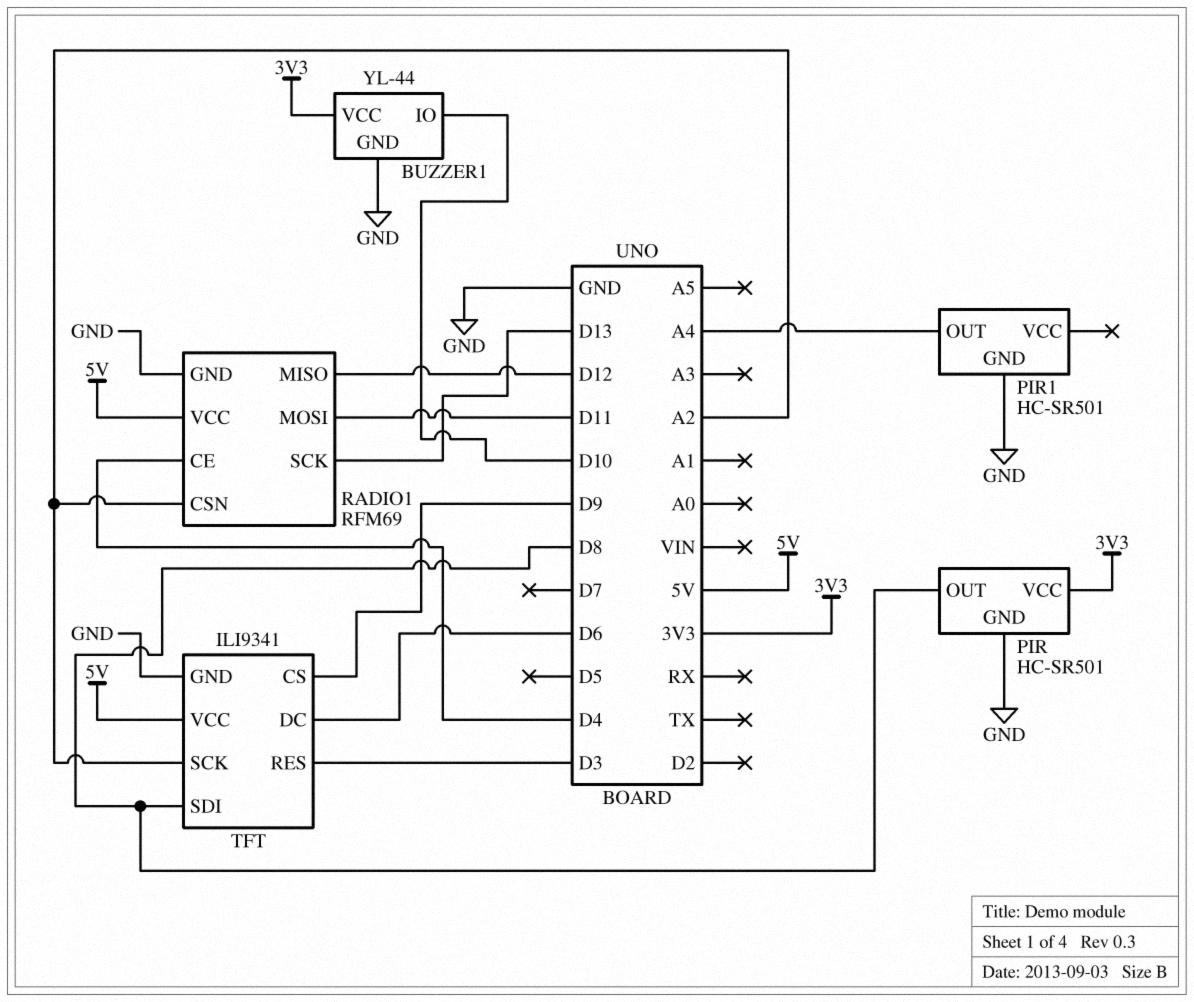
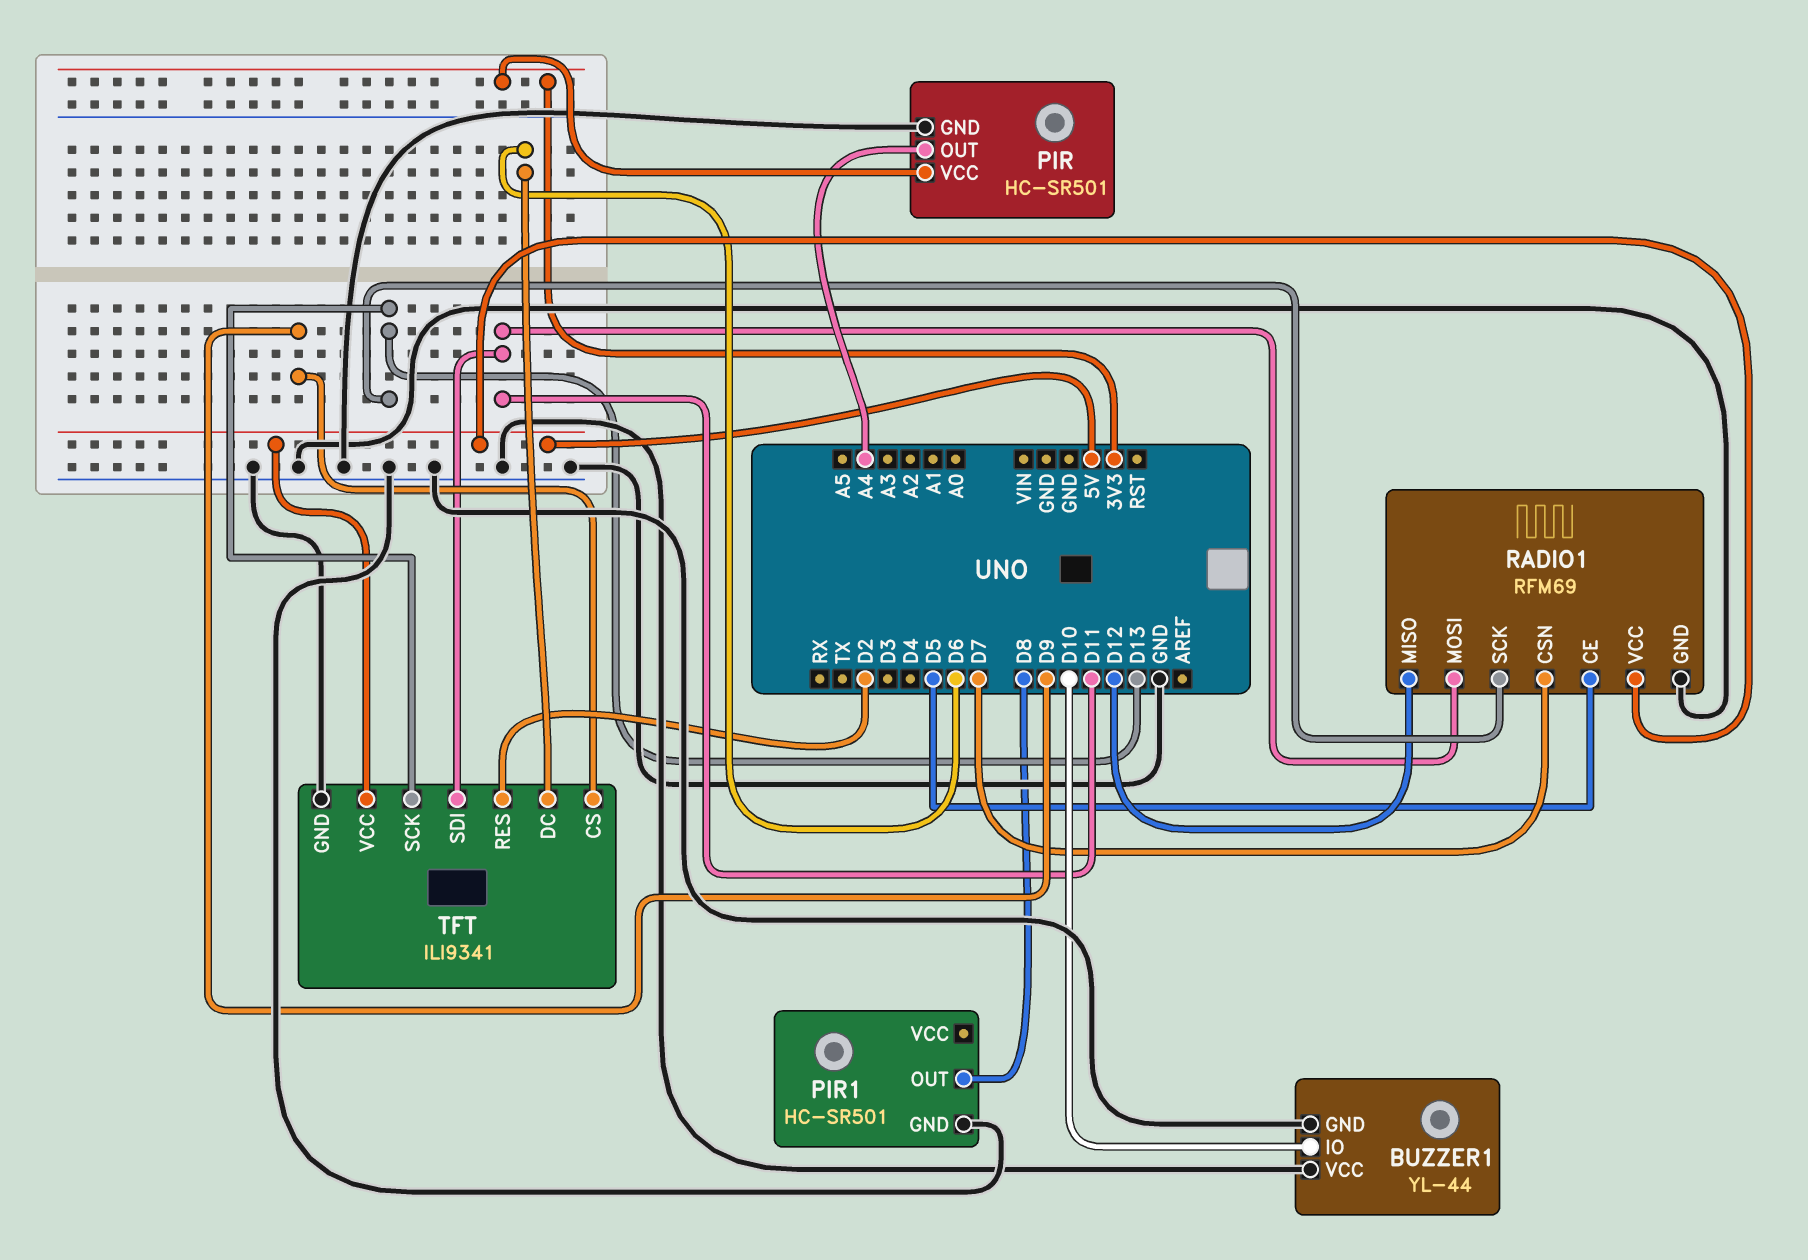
BUZZER1 pin VCC: 3V3 -> GND
PIR pin OUT: D8 -> A4
PIR1 pin OUT: A4 -> D8
RADIO1 pin CE: D4 -> D5
RADIO1 pin CSN: A2 -> D7
TFT pin RES: D3 -> D2
TFT pin SCK: A2 -> D13
TFT pin SDI: D8 -> D11

